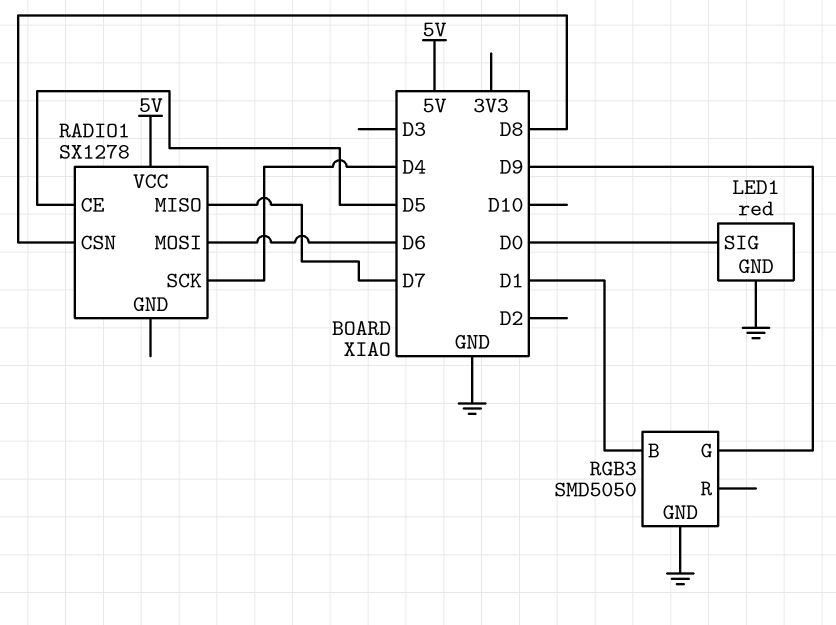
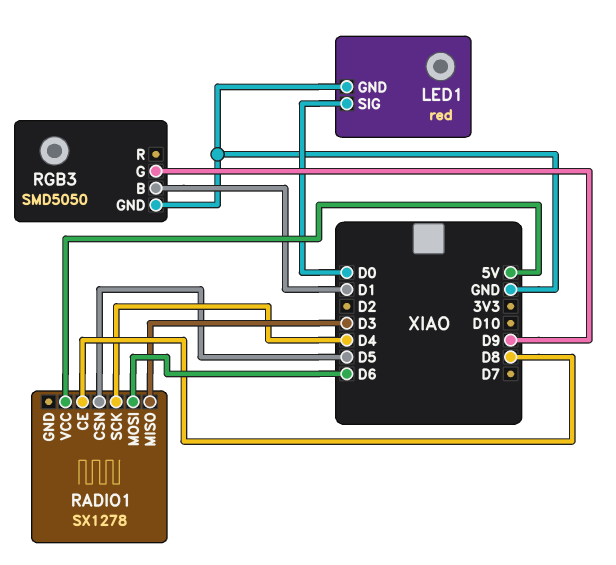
RADIO1 pin CE: D5 -> D8
RADIO1 pin CSN: D8 -> D5
RADIO1 pin MISO: D7 -> D3

